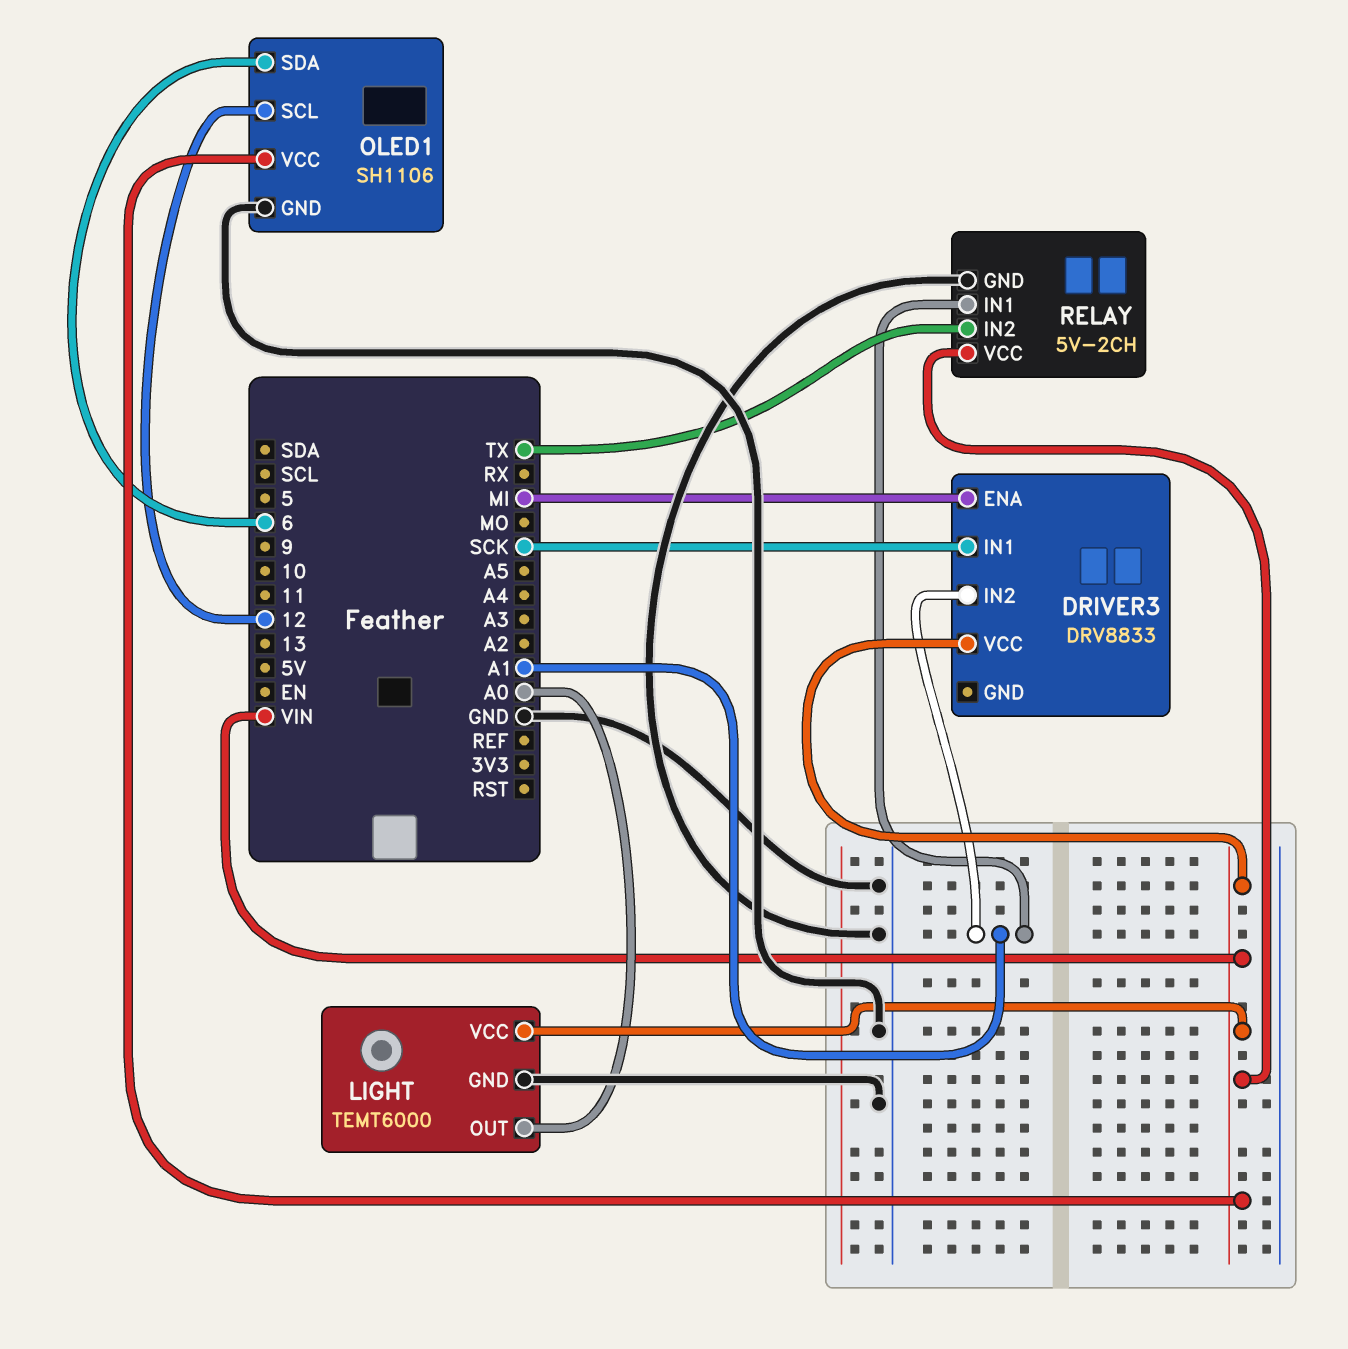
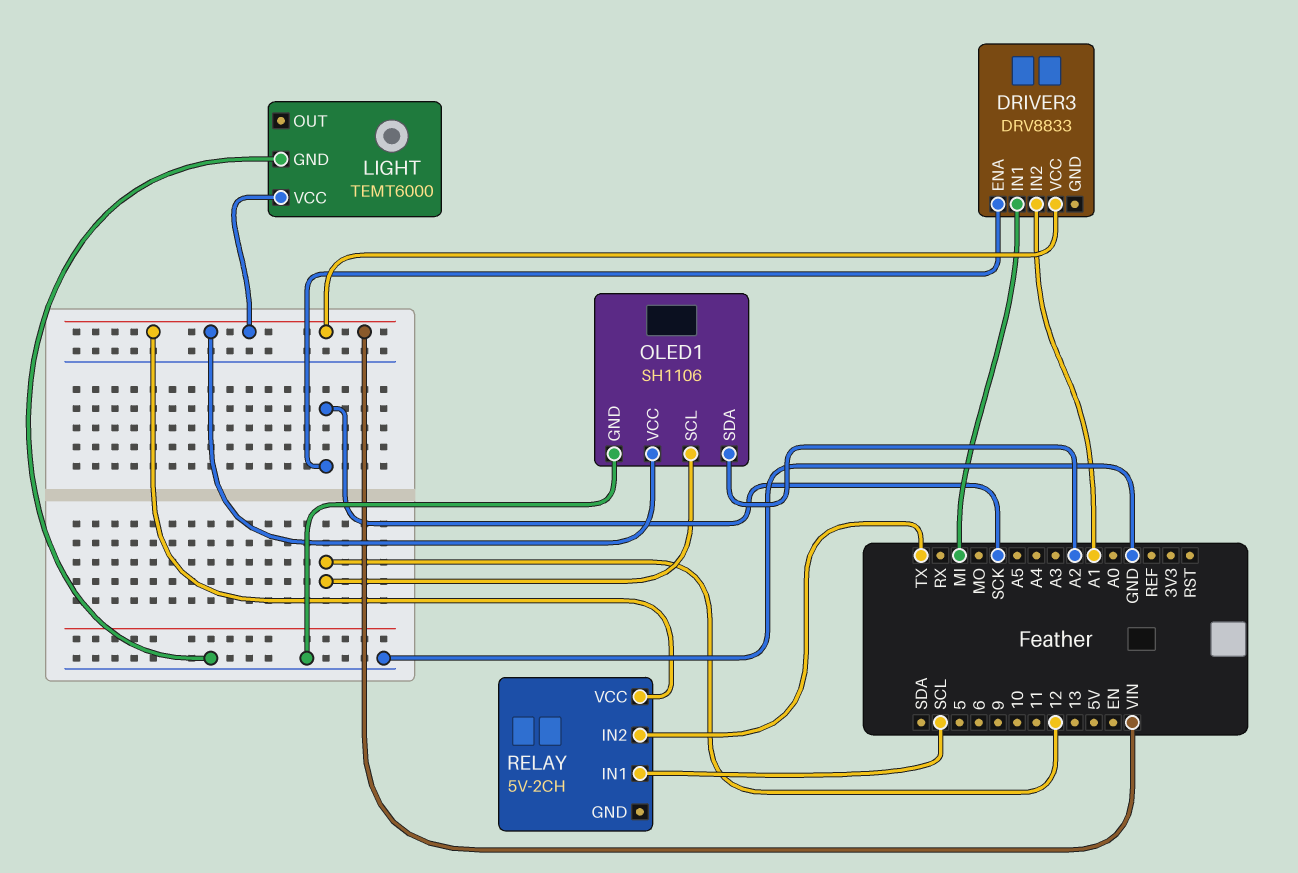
DRIVER3 pin ENA: MI -> SCK
DRIVER3 pin IN1: SCK -> MI
LIGHT pin OUT: A0 -> none
OLED1 pin SDA: 6 -> A2
RELAY pin GND: GND -> none
RELAY pin IN1: A1 -> SCL

